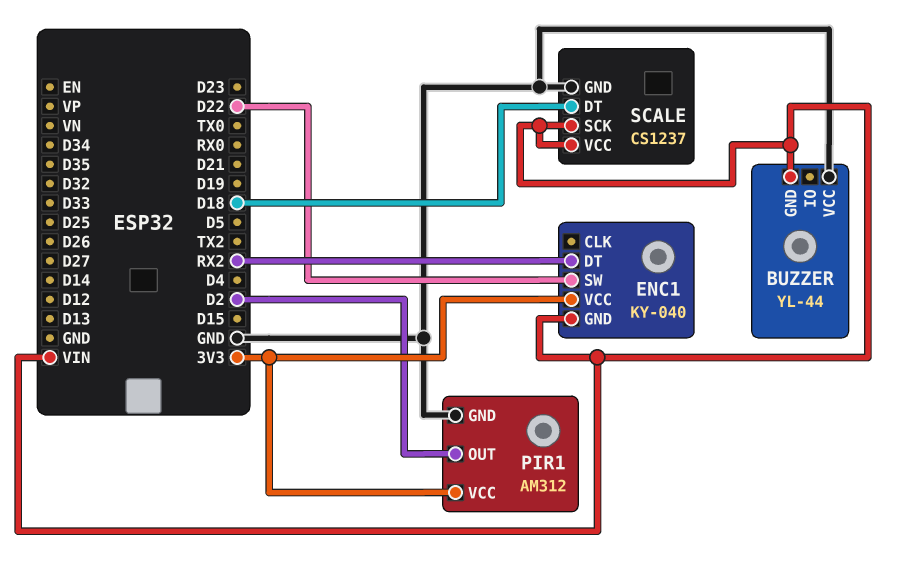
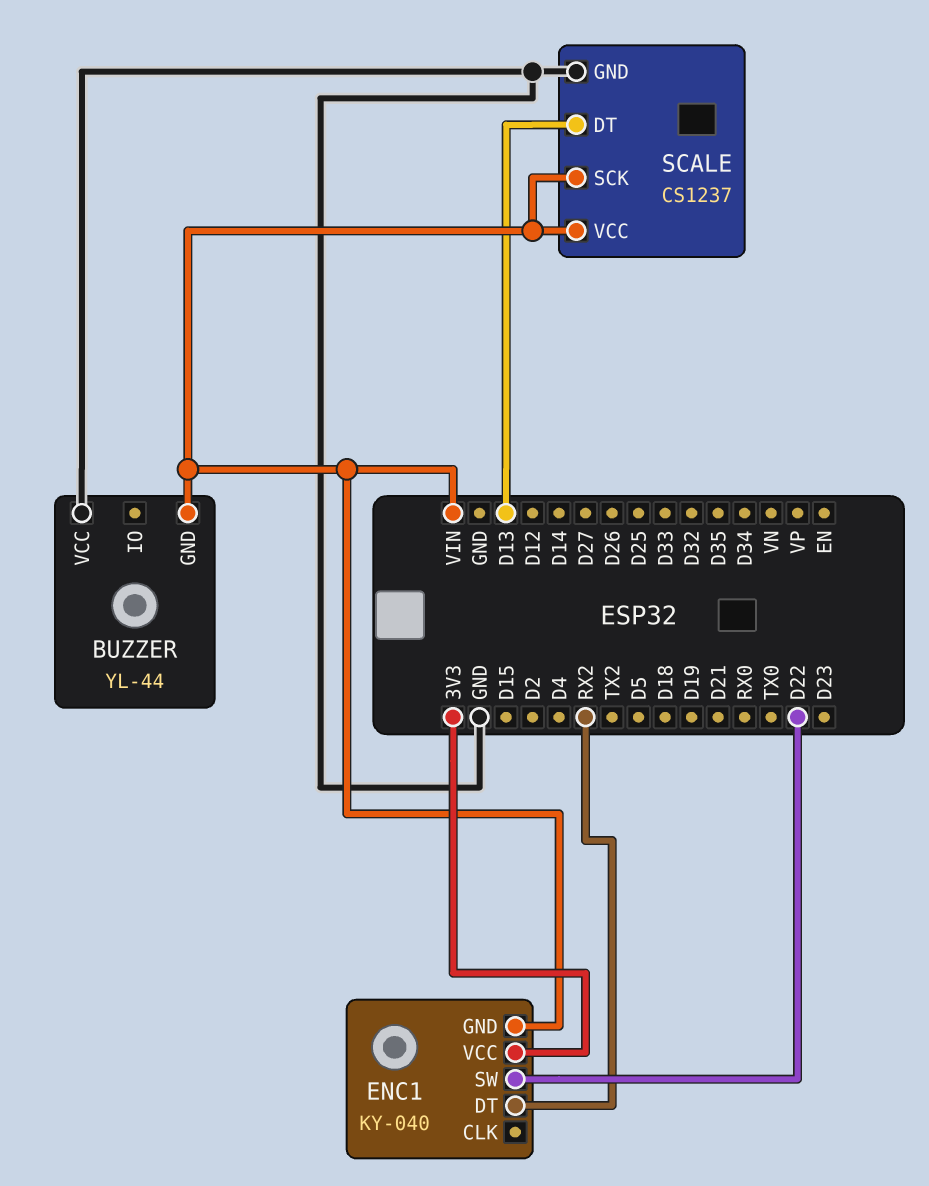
PIR1: AM312 -> none
PIR1 pin GND: GND -> none
PIR1 pin OUT: D2 -> none
PIR1 pin VCC: 3V3 -> none
SCALE pin DT: D18 -> D13

